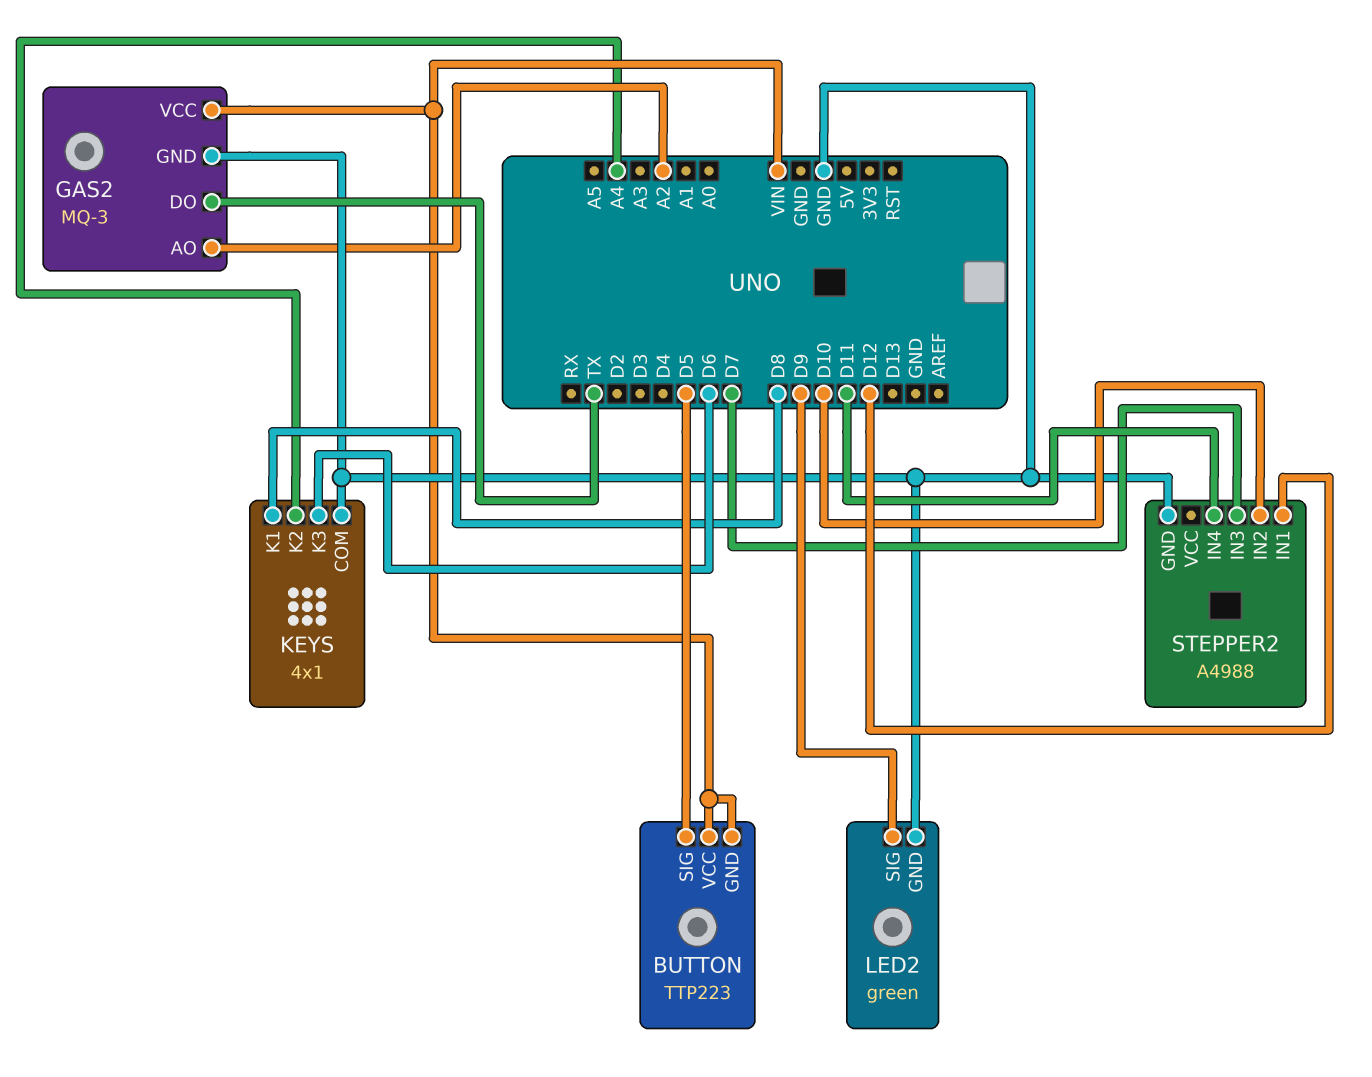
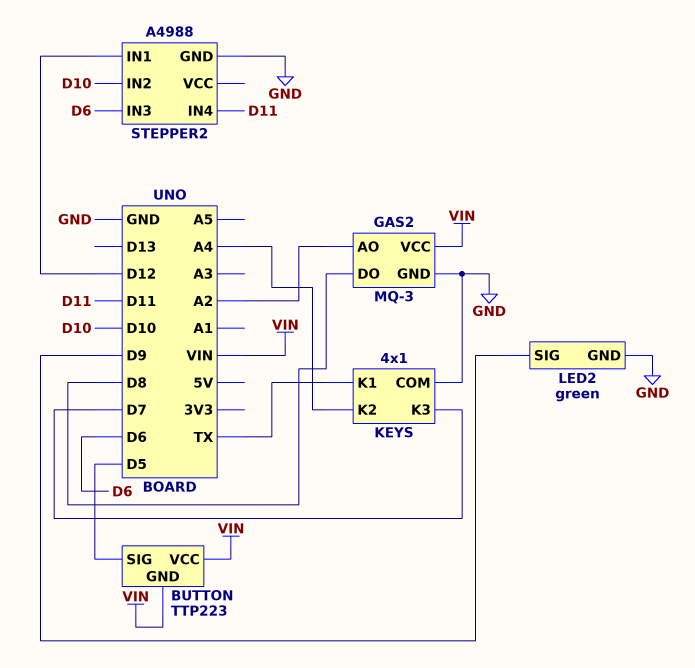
GAS2 pin DO: TX -> D8
KEYS pin K1: D8 -> TX
KEYS pin K3: D6 -> D7
STEPPER2 pin IN3: D7 -> D6

